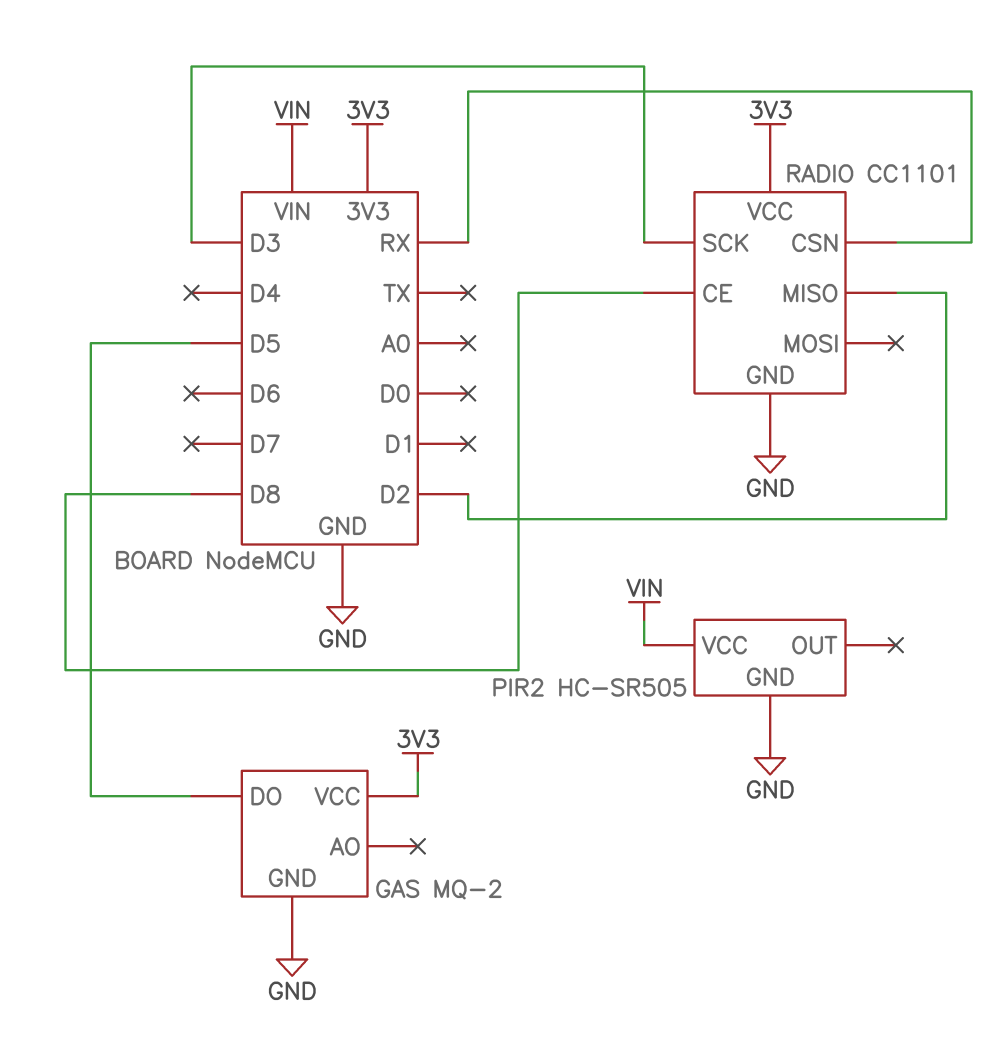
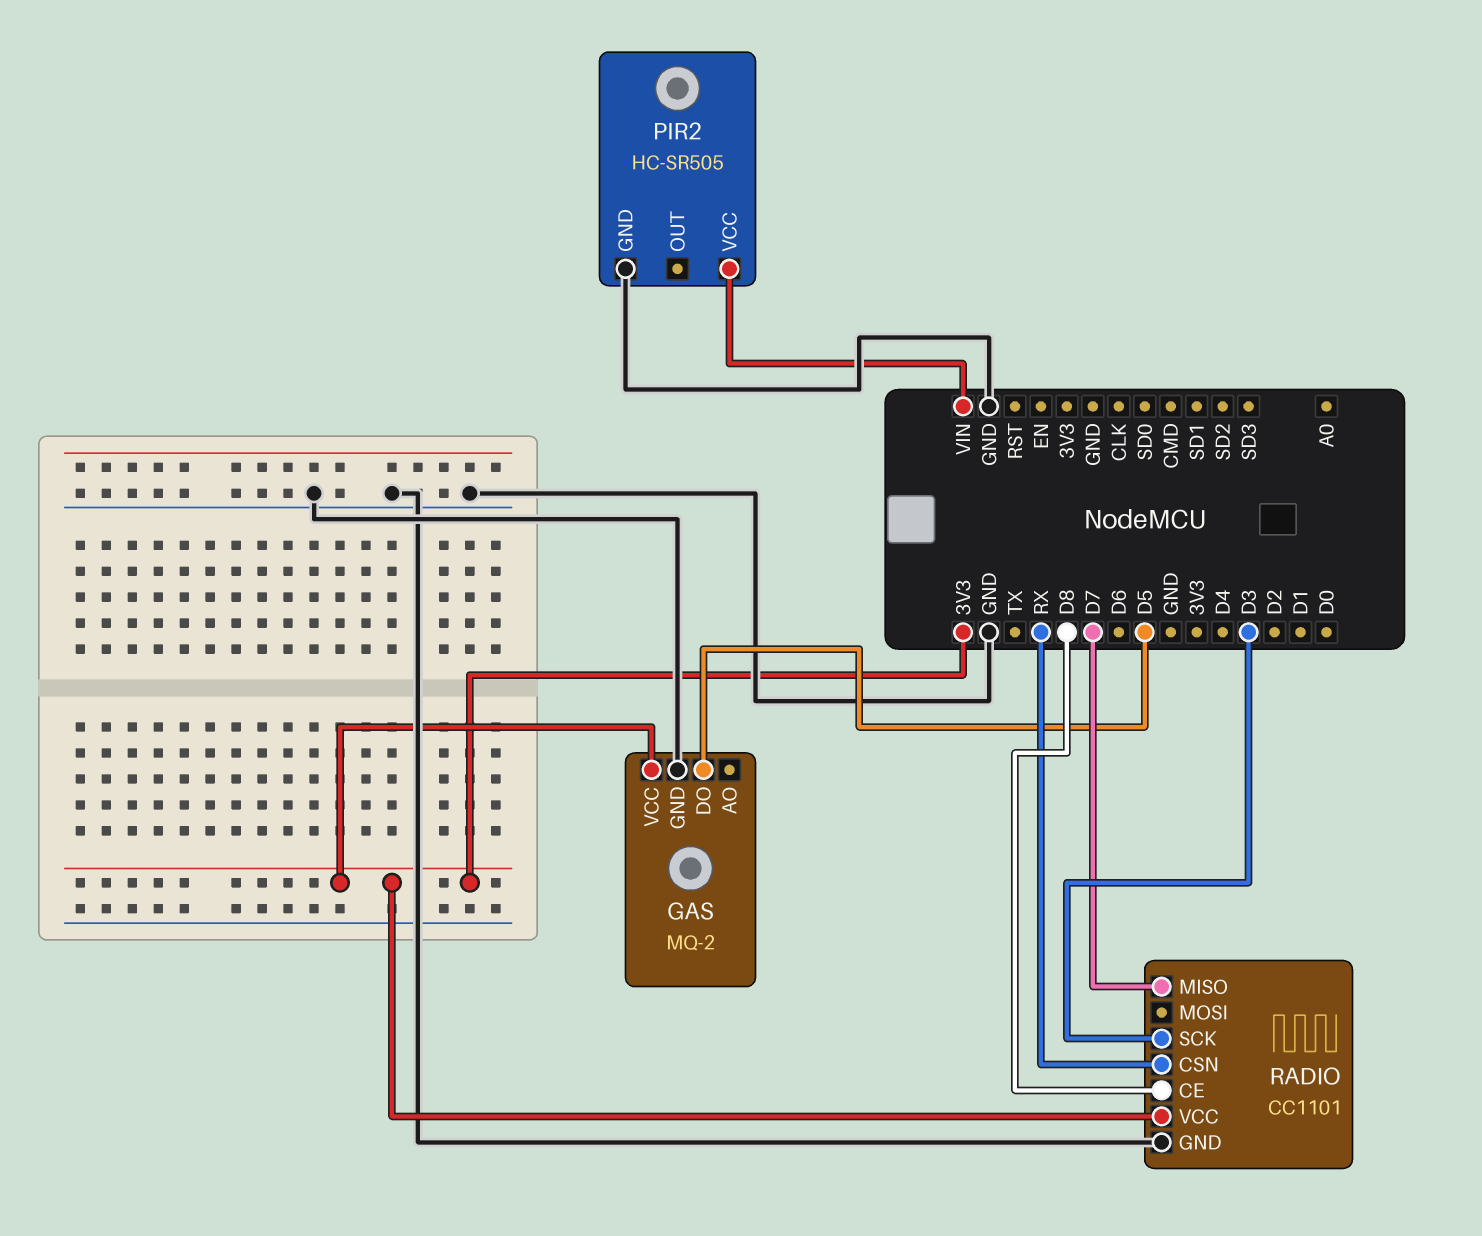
RADIO pin MISO: D2 -> D7

